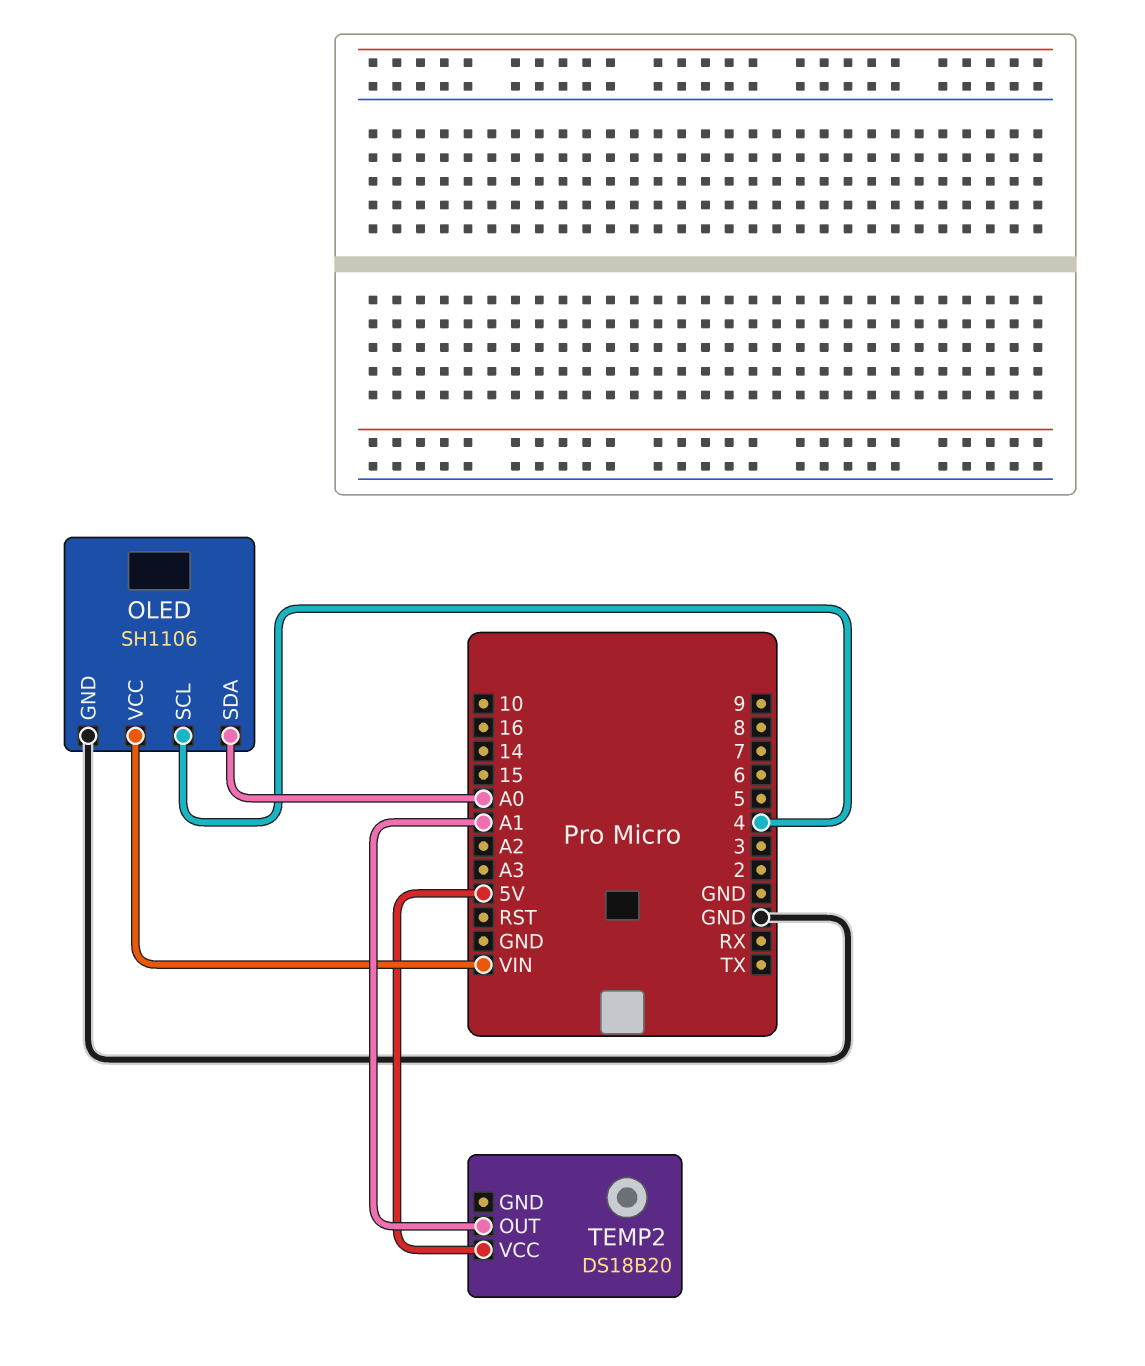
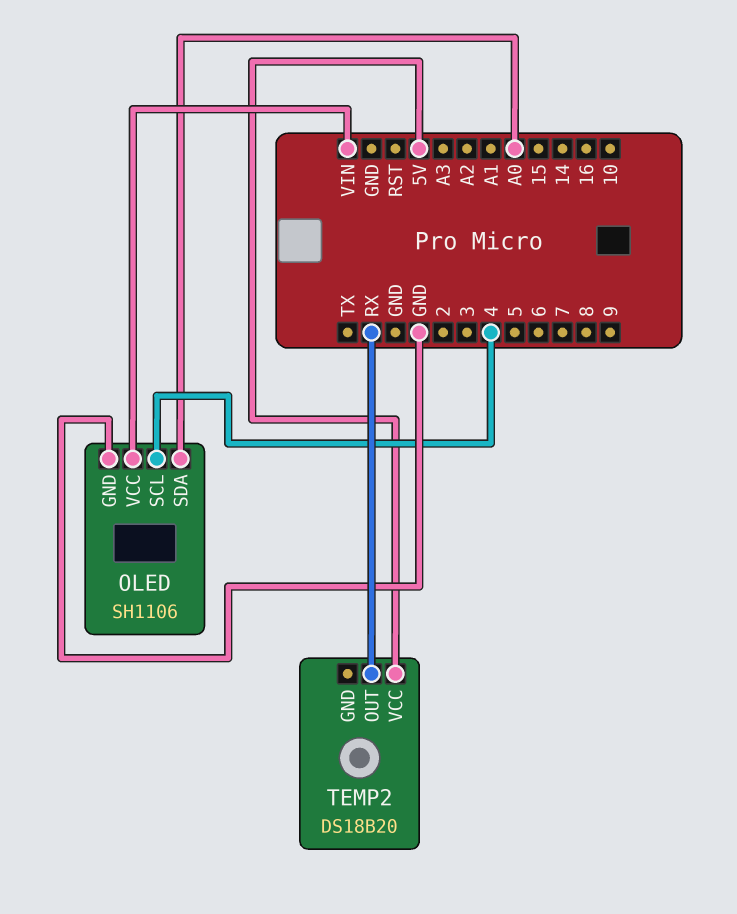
TEMP2 pin OUT: A1 -> RX

